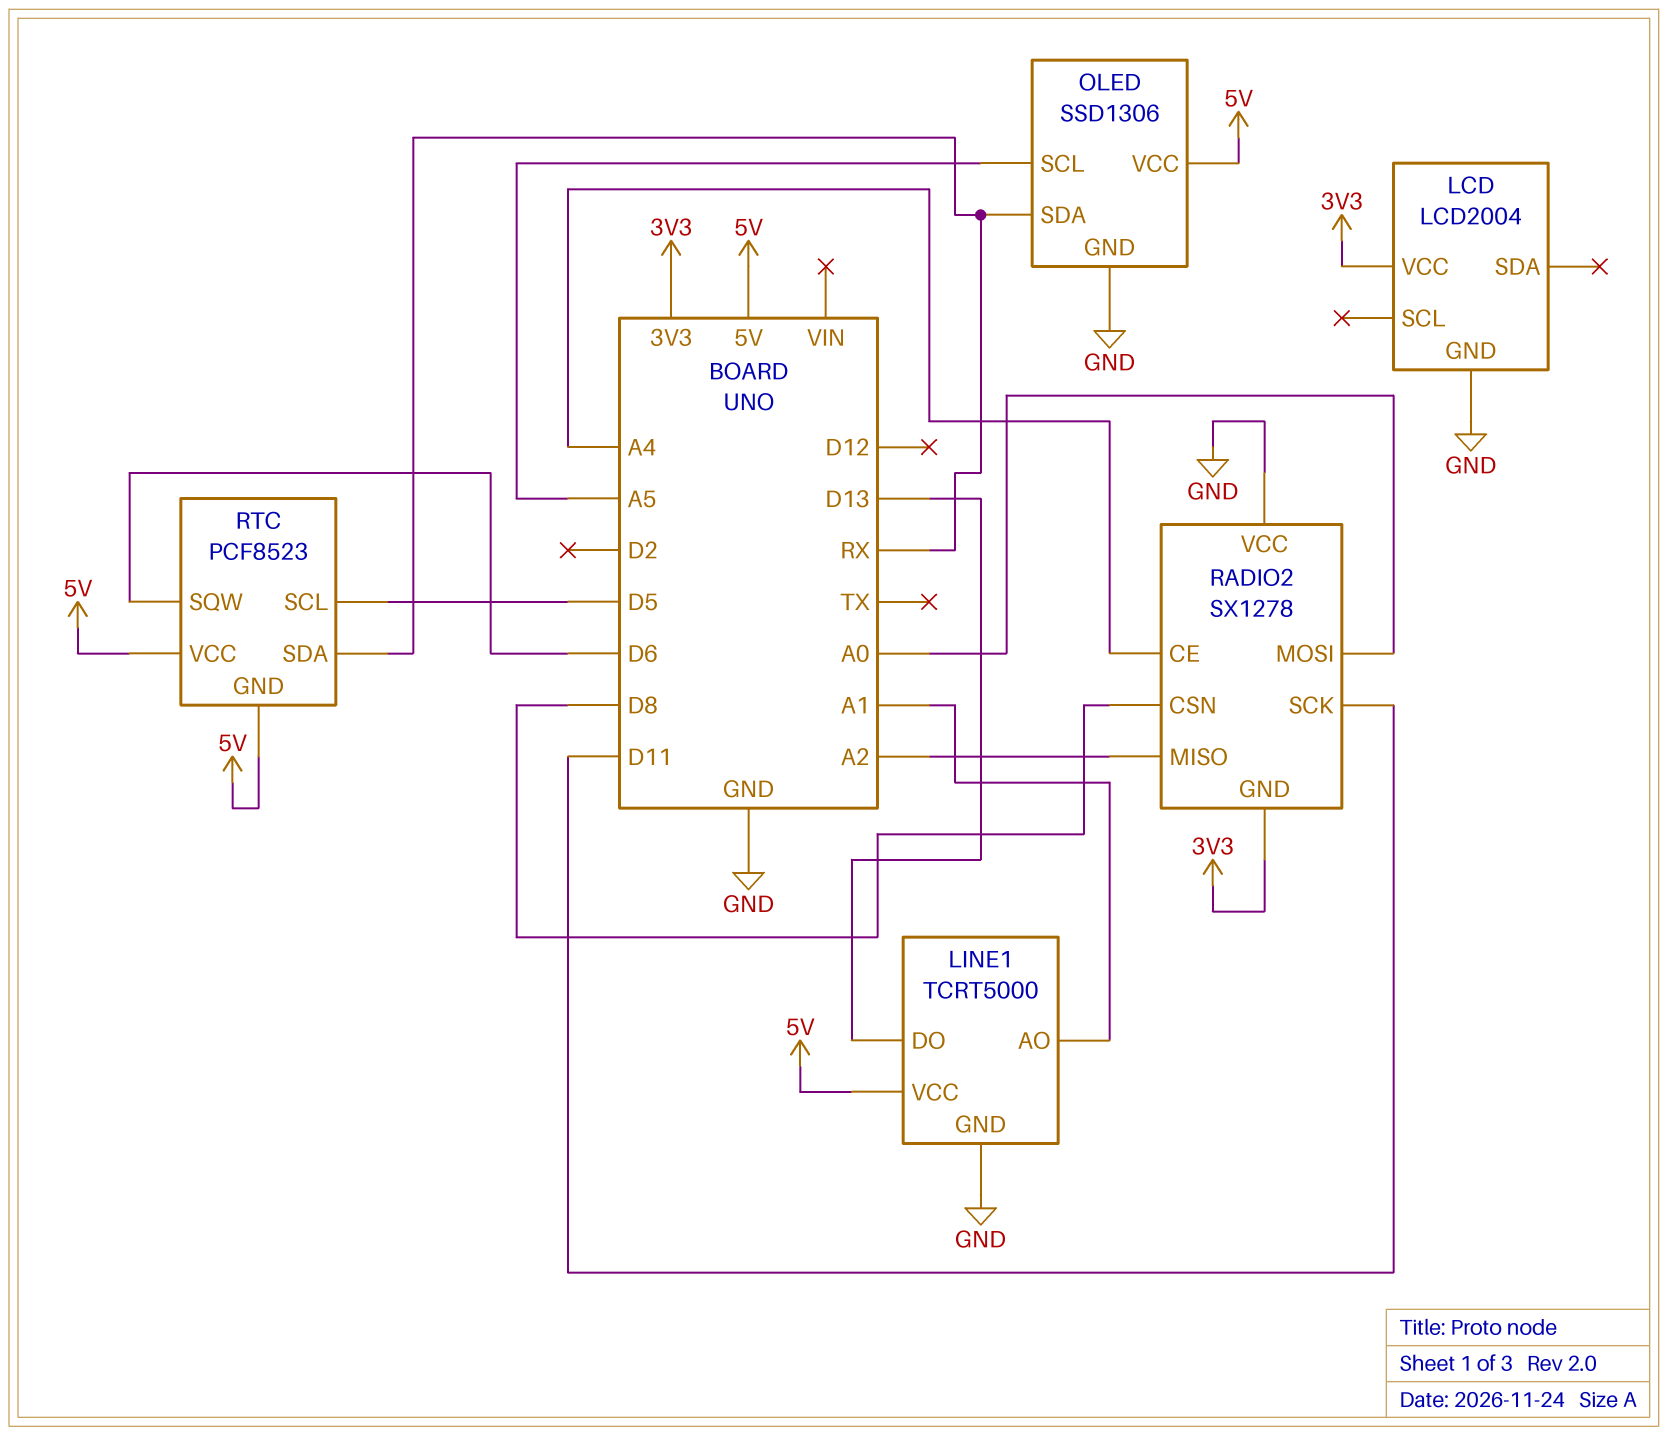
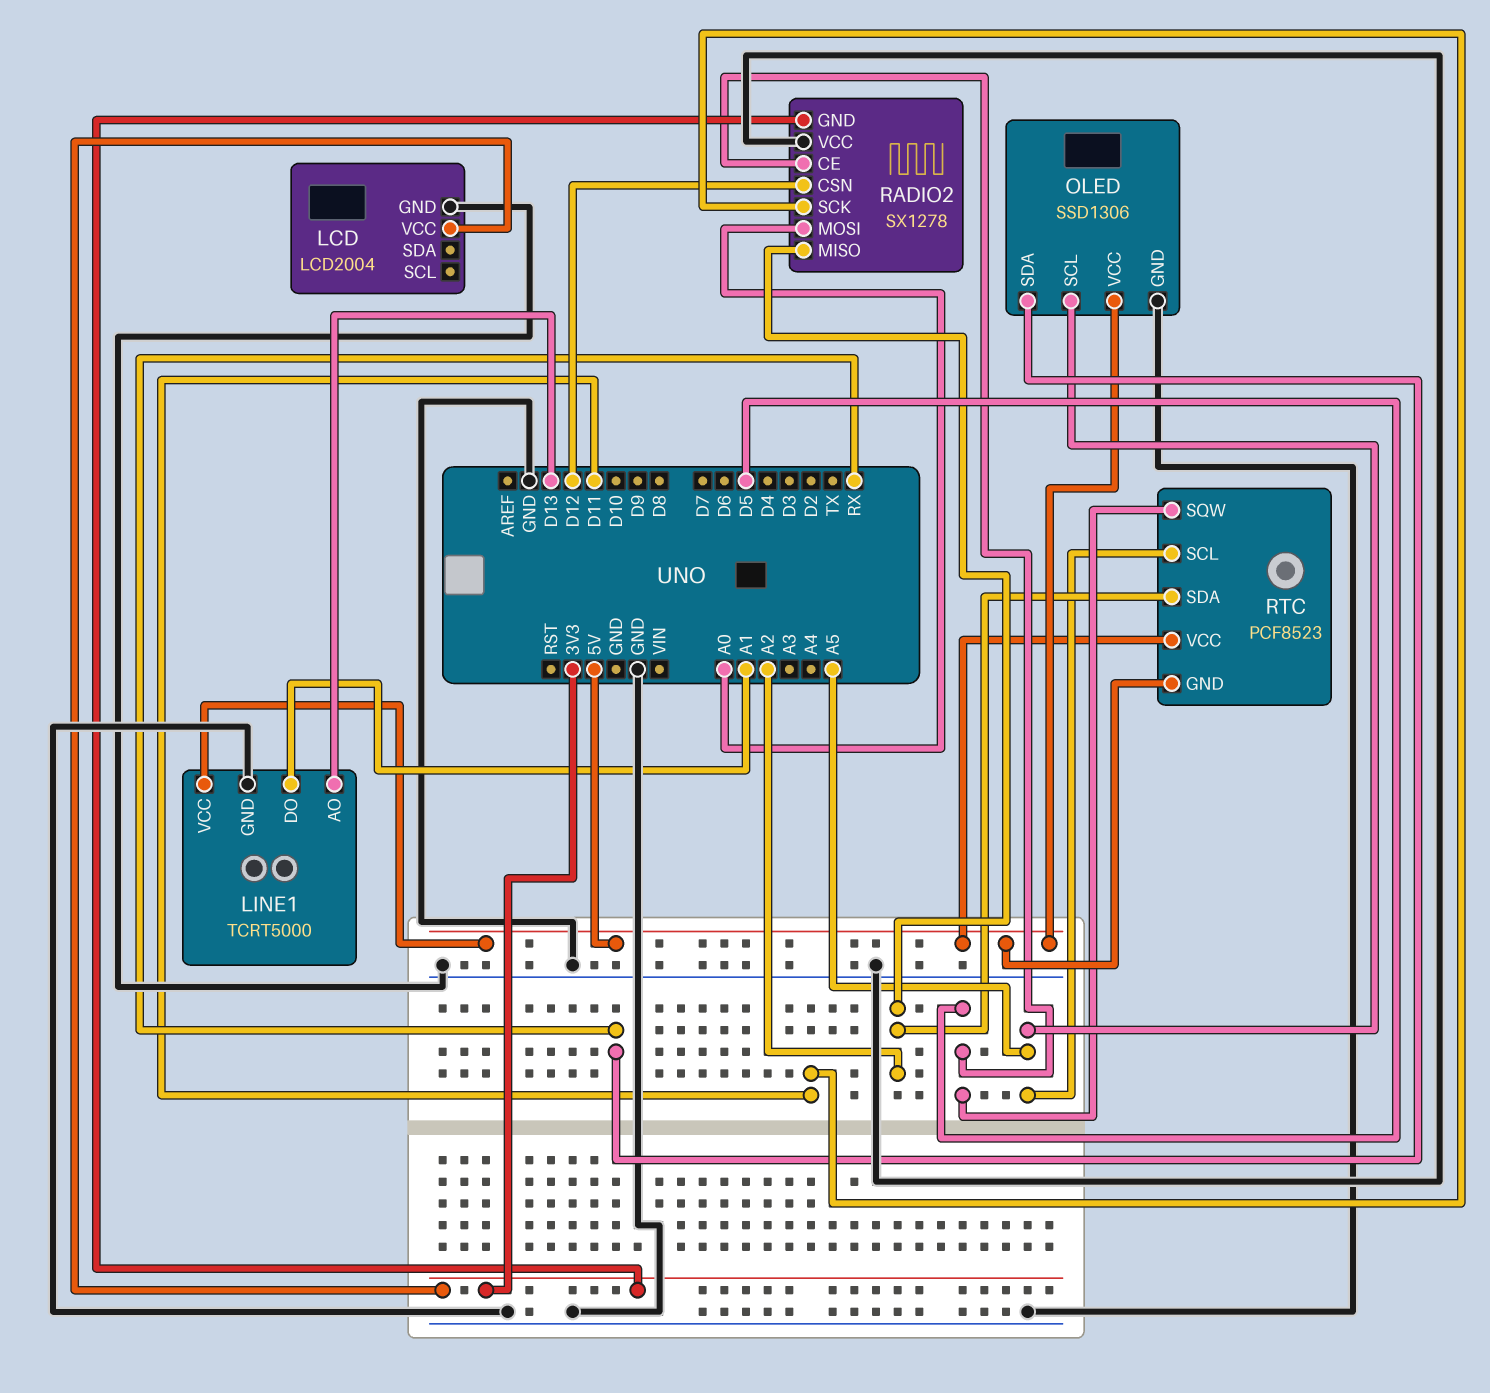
LINE1 pin AO: A1 -> D13
LINE1 pin DO: D13 -> A1
RADIO2 pin CE: A4 -> D5
RADIO2 pin CSN: D8 -> D12
RTC pin SCL: D5 -> A5
RTC pin SDA: RX -> A2
RTC pin SQW: D6 -> D5

